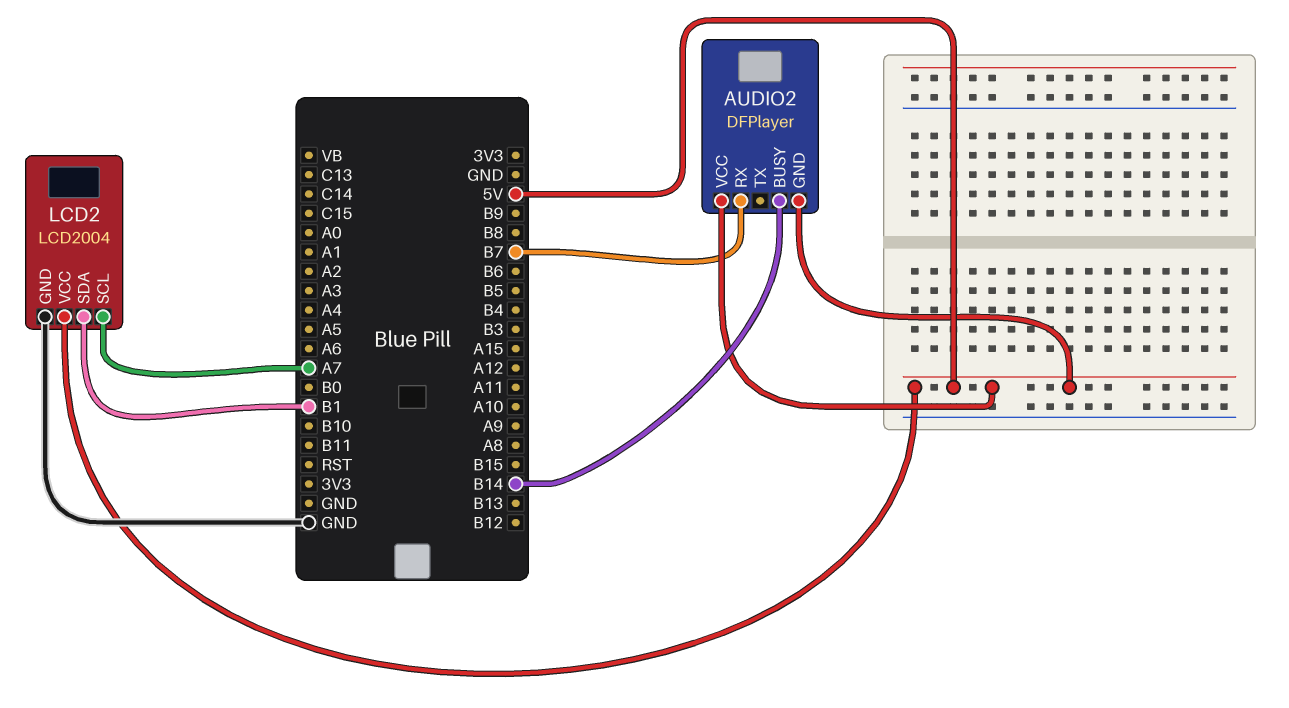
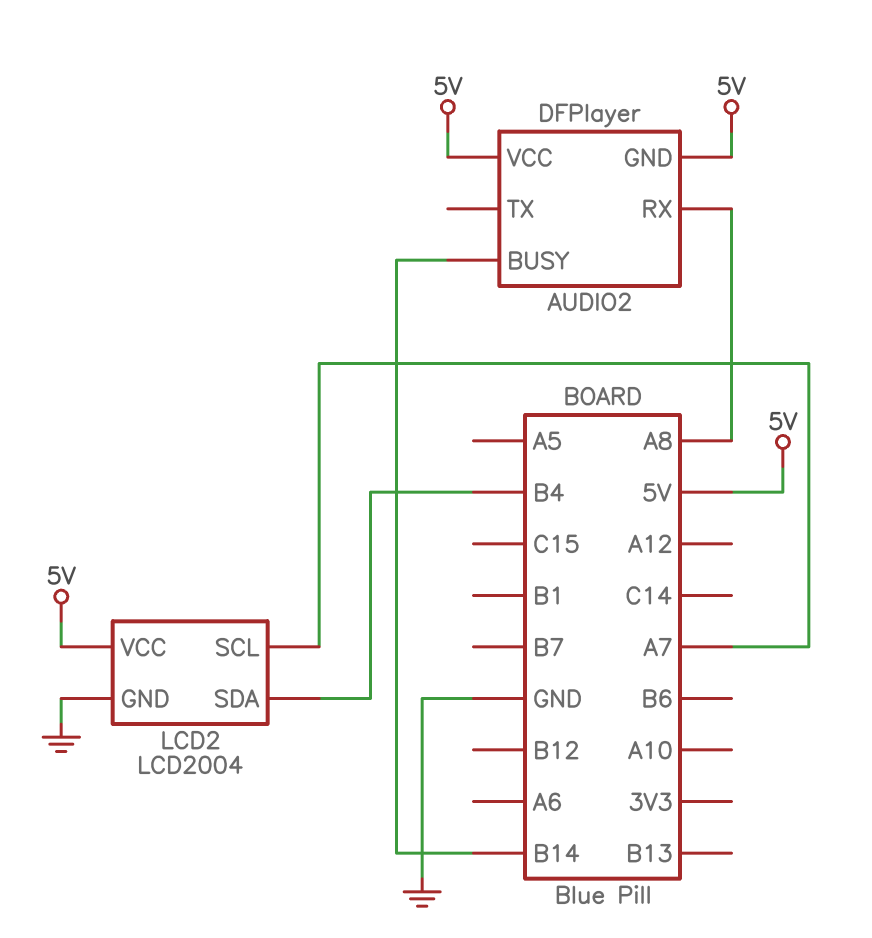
AUDIO2 pin RX: B7 -> A8
LCD2 pin SDA: B1 -> B4

